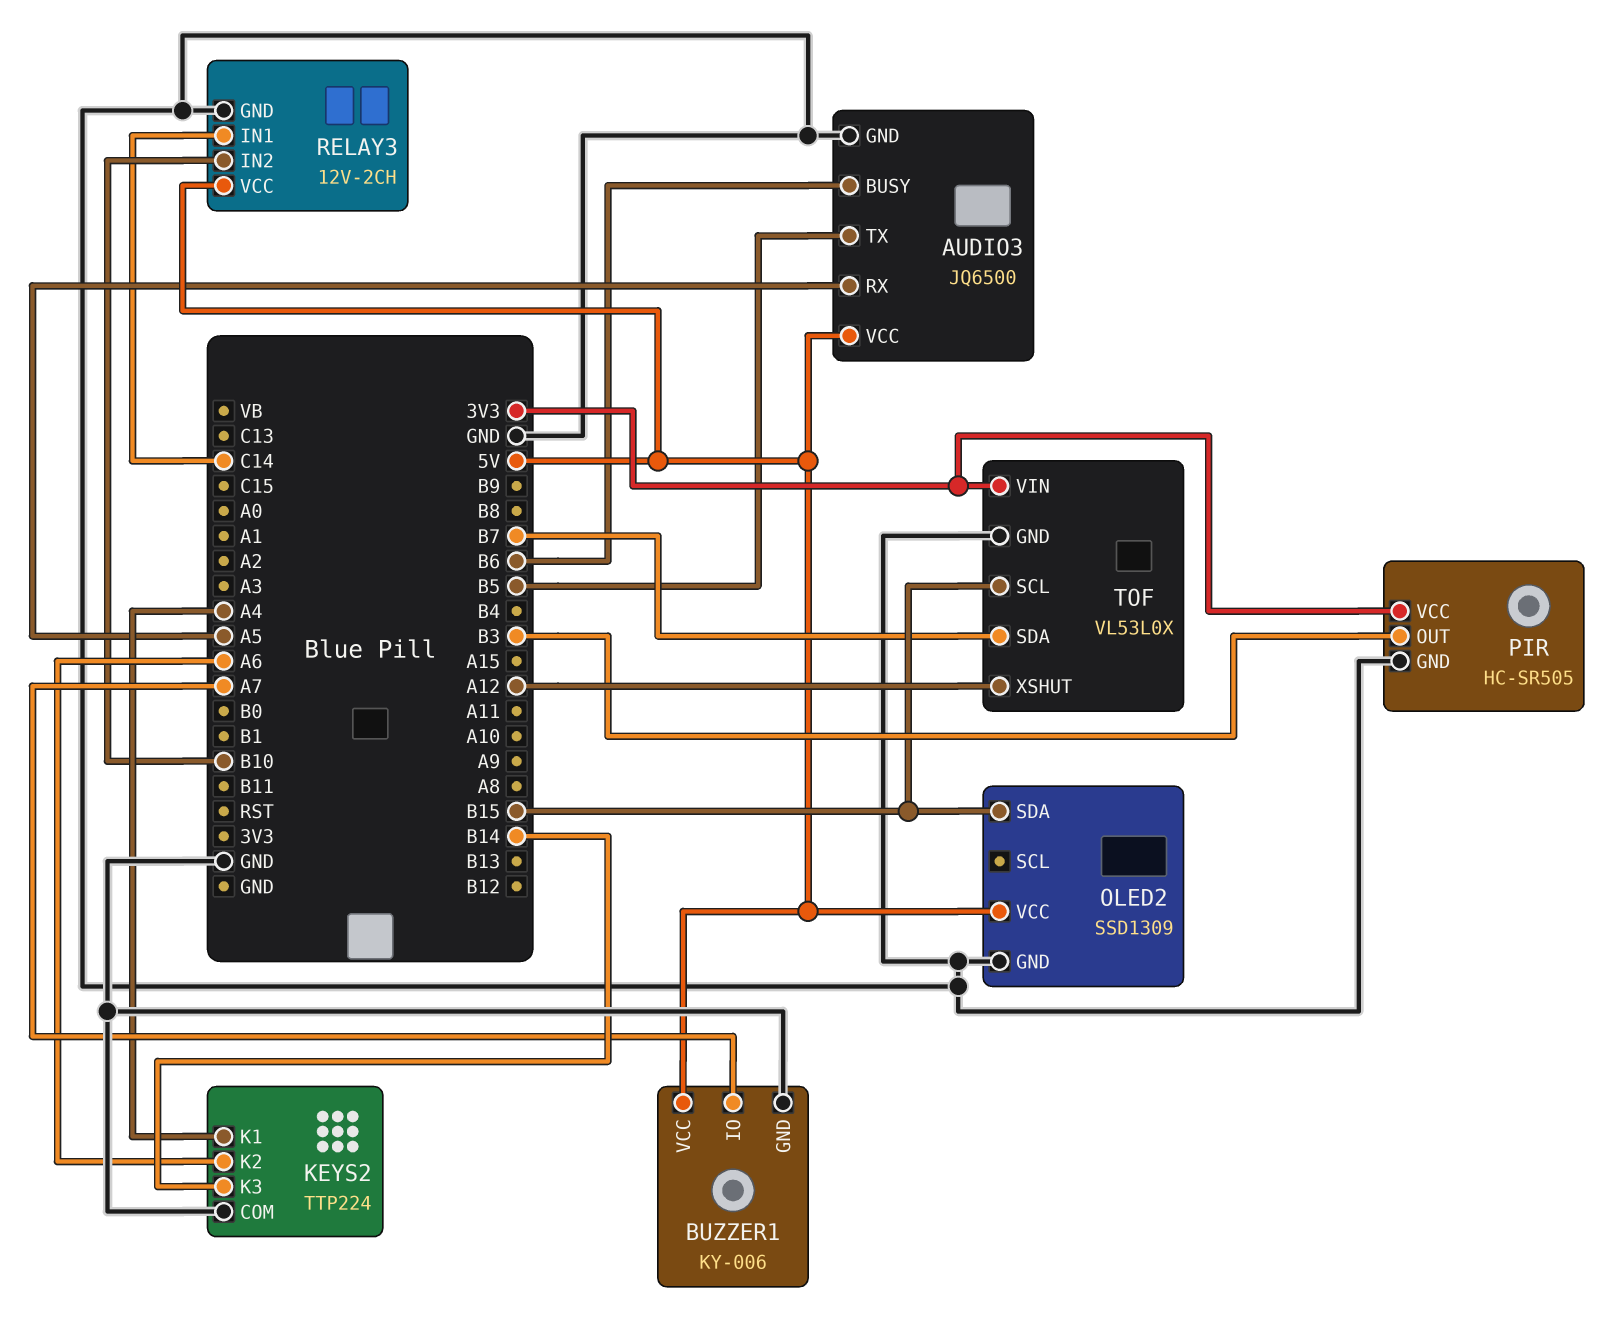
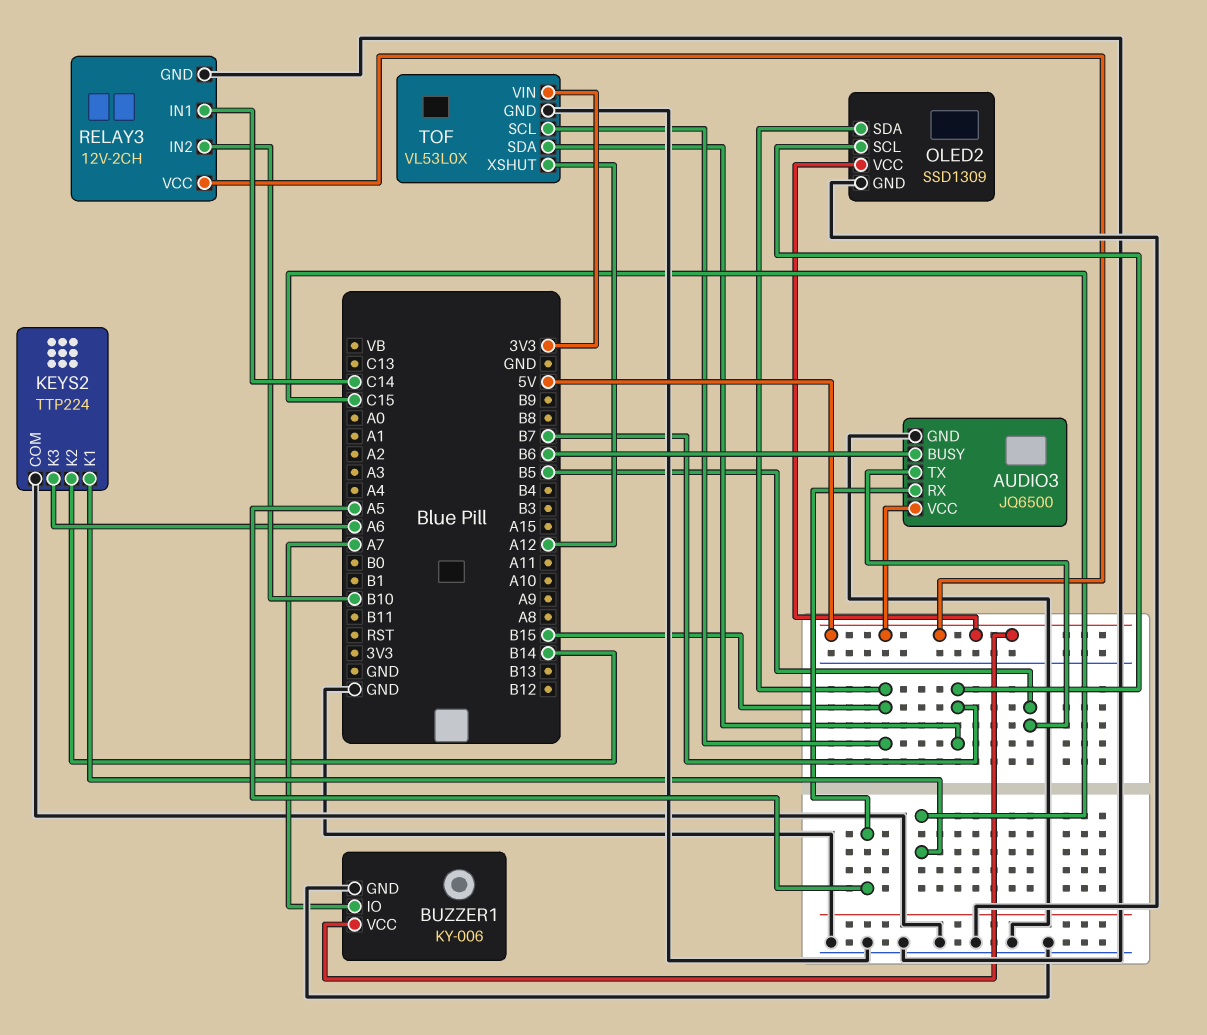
KEYS2 pin K1: A4 -> C15
KEYS2 pin K2: A6 -> B14
KEYS2 pin K3: B14 -> A6
OLED2 pin SCL: none -> B7
PIR: HC-SR505 -> none
PIR pin GND: GND -> none
PIR pin OUT: B3 -> none
PIR pin VCC: 3V3 -> none

